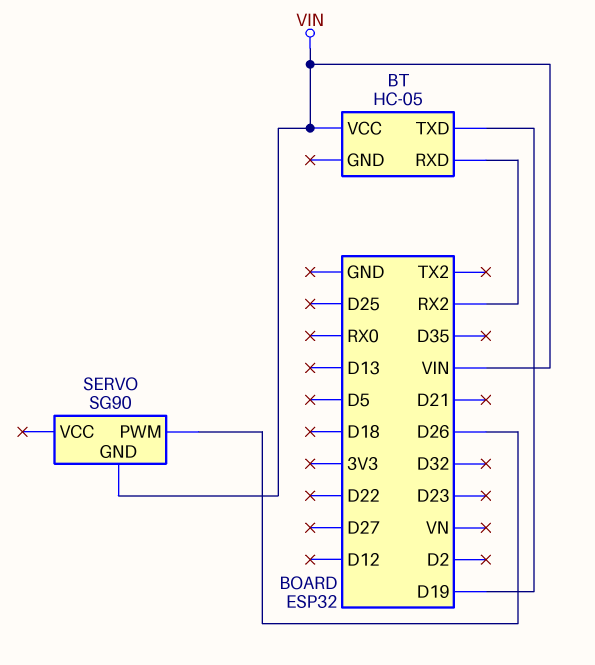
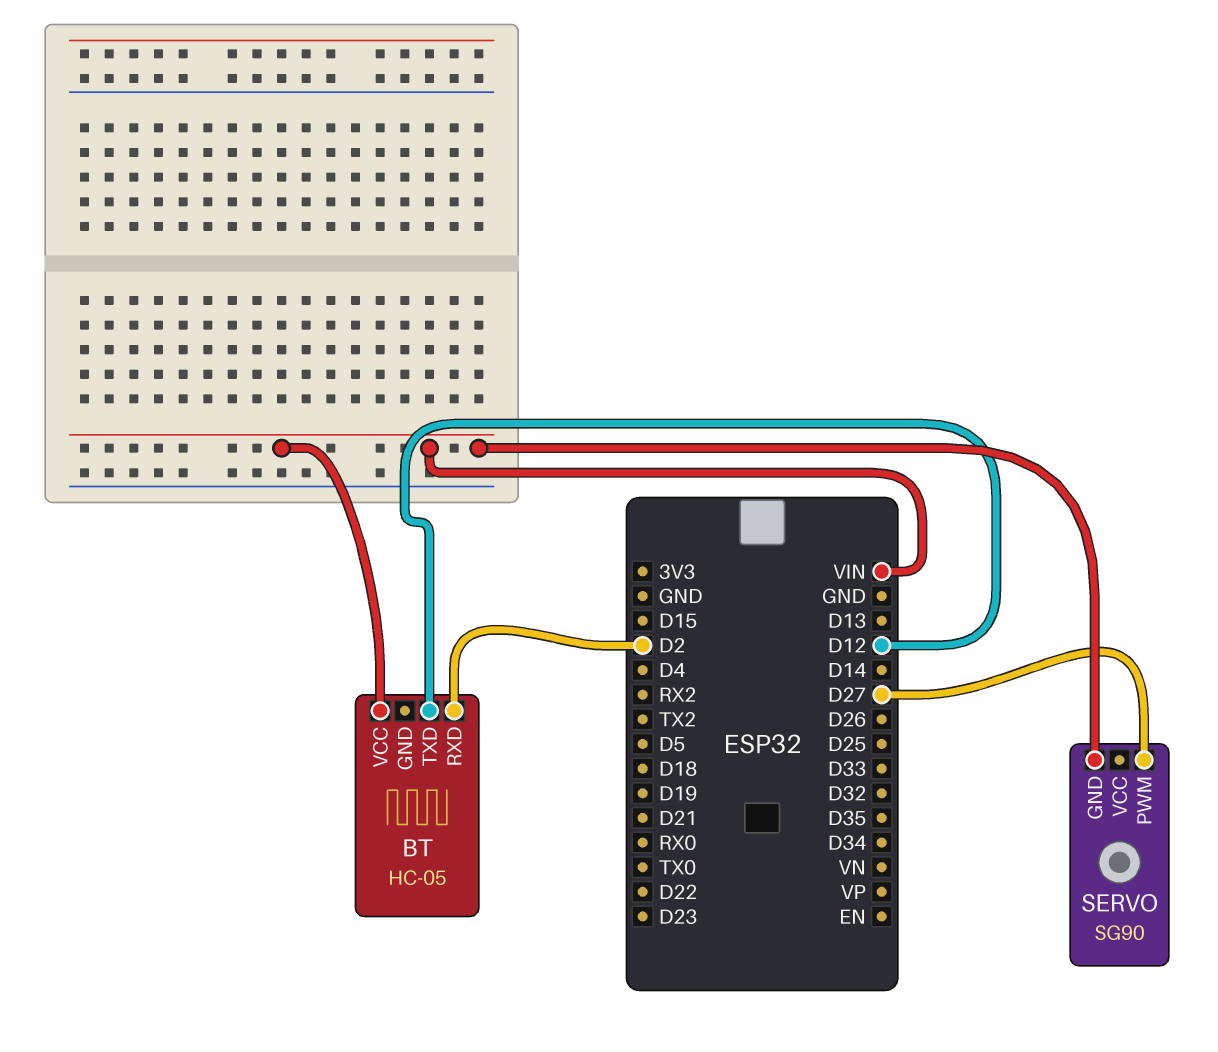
BT pin RXD: RX2 -> D2
BT pin TXD: D19 -> D12
SERVO pin PWM: D26 -> D27

